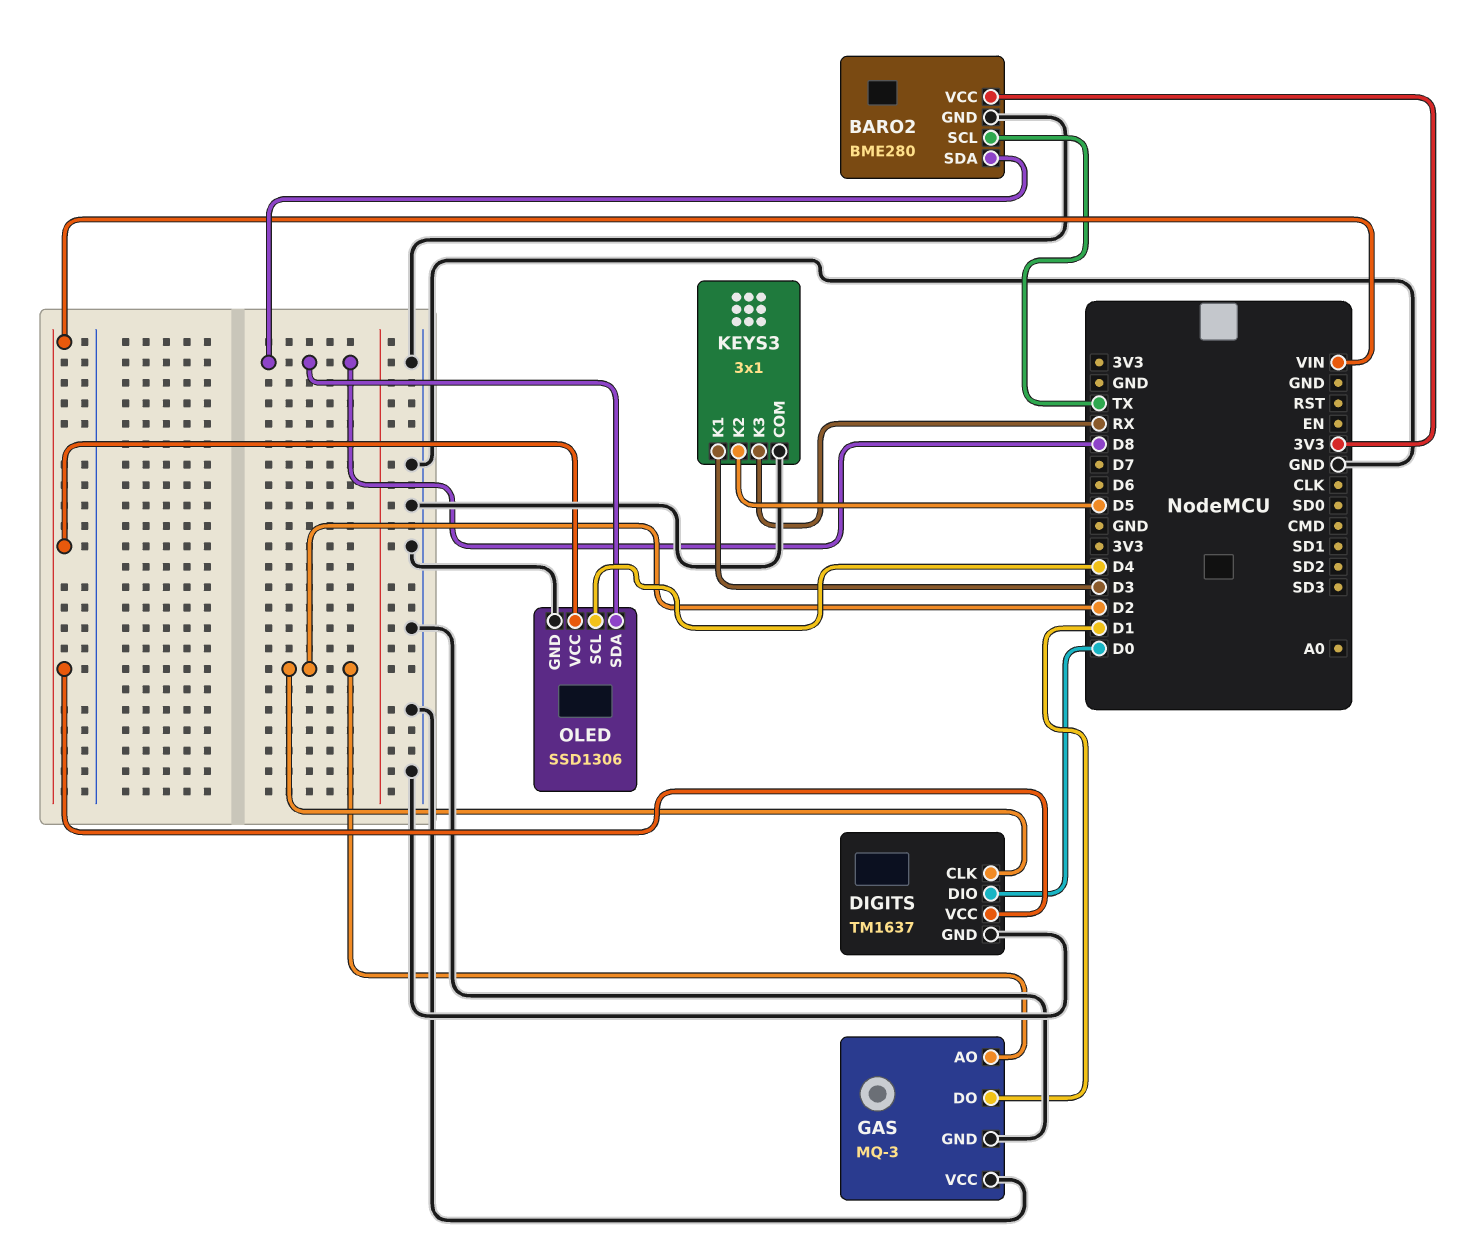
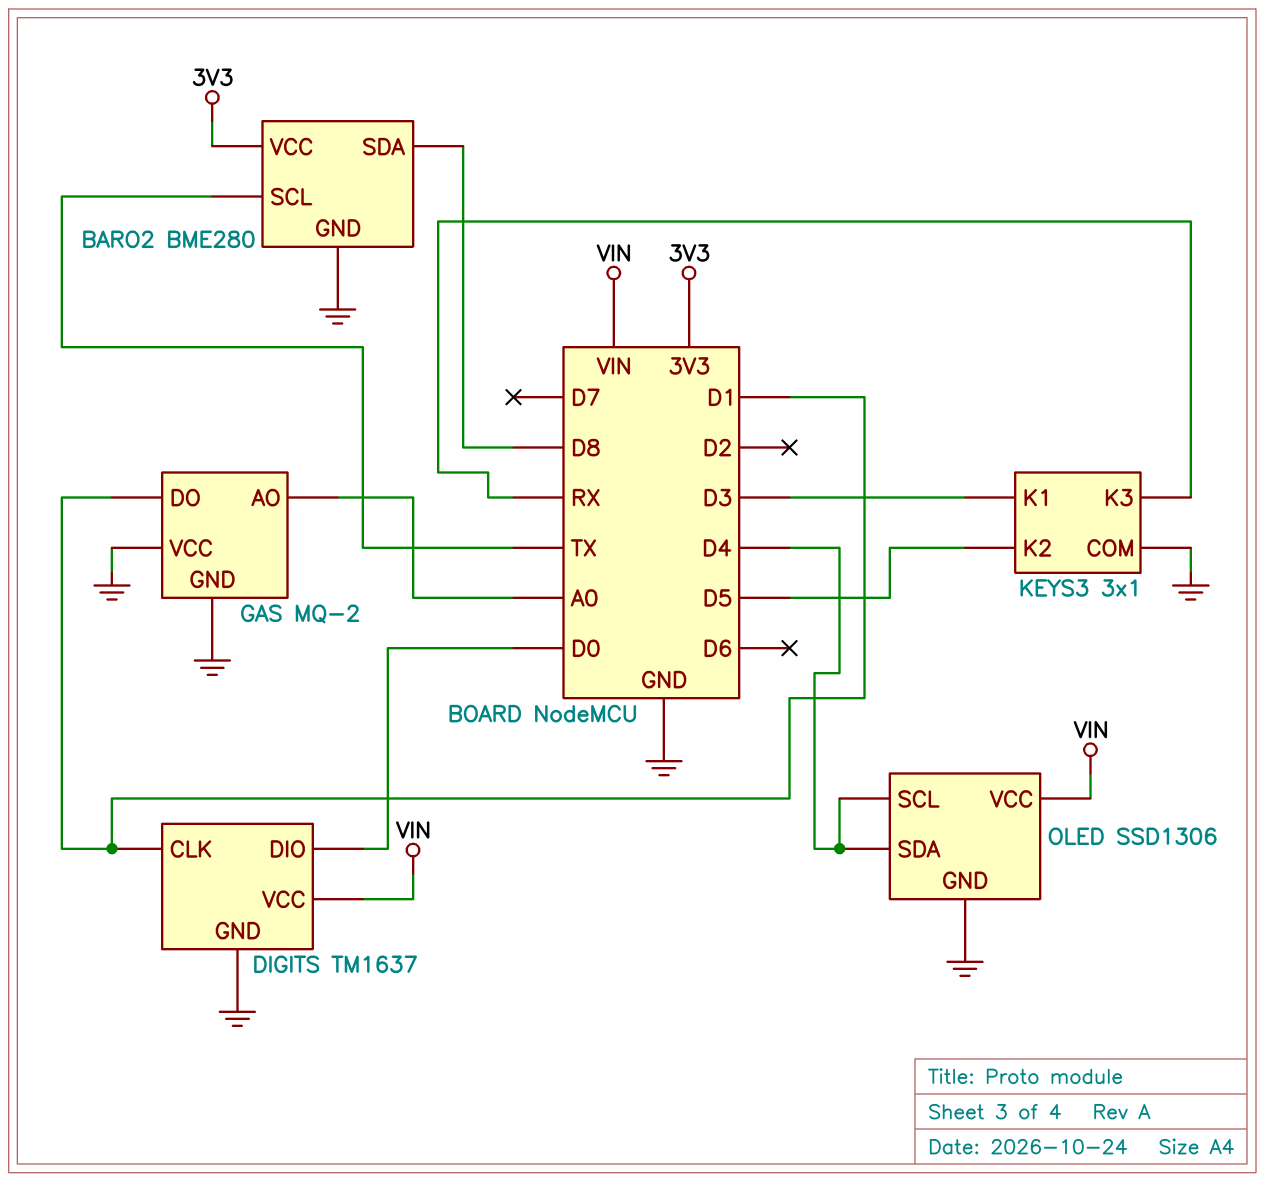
DIGITS pin CLK: D2 -> D1
GAS: MQ-3 -> MQ-2
GAS pin AO: D2 -> A0
OLED pin SDA: D8 -> D4

